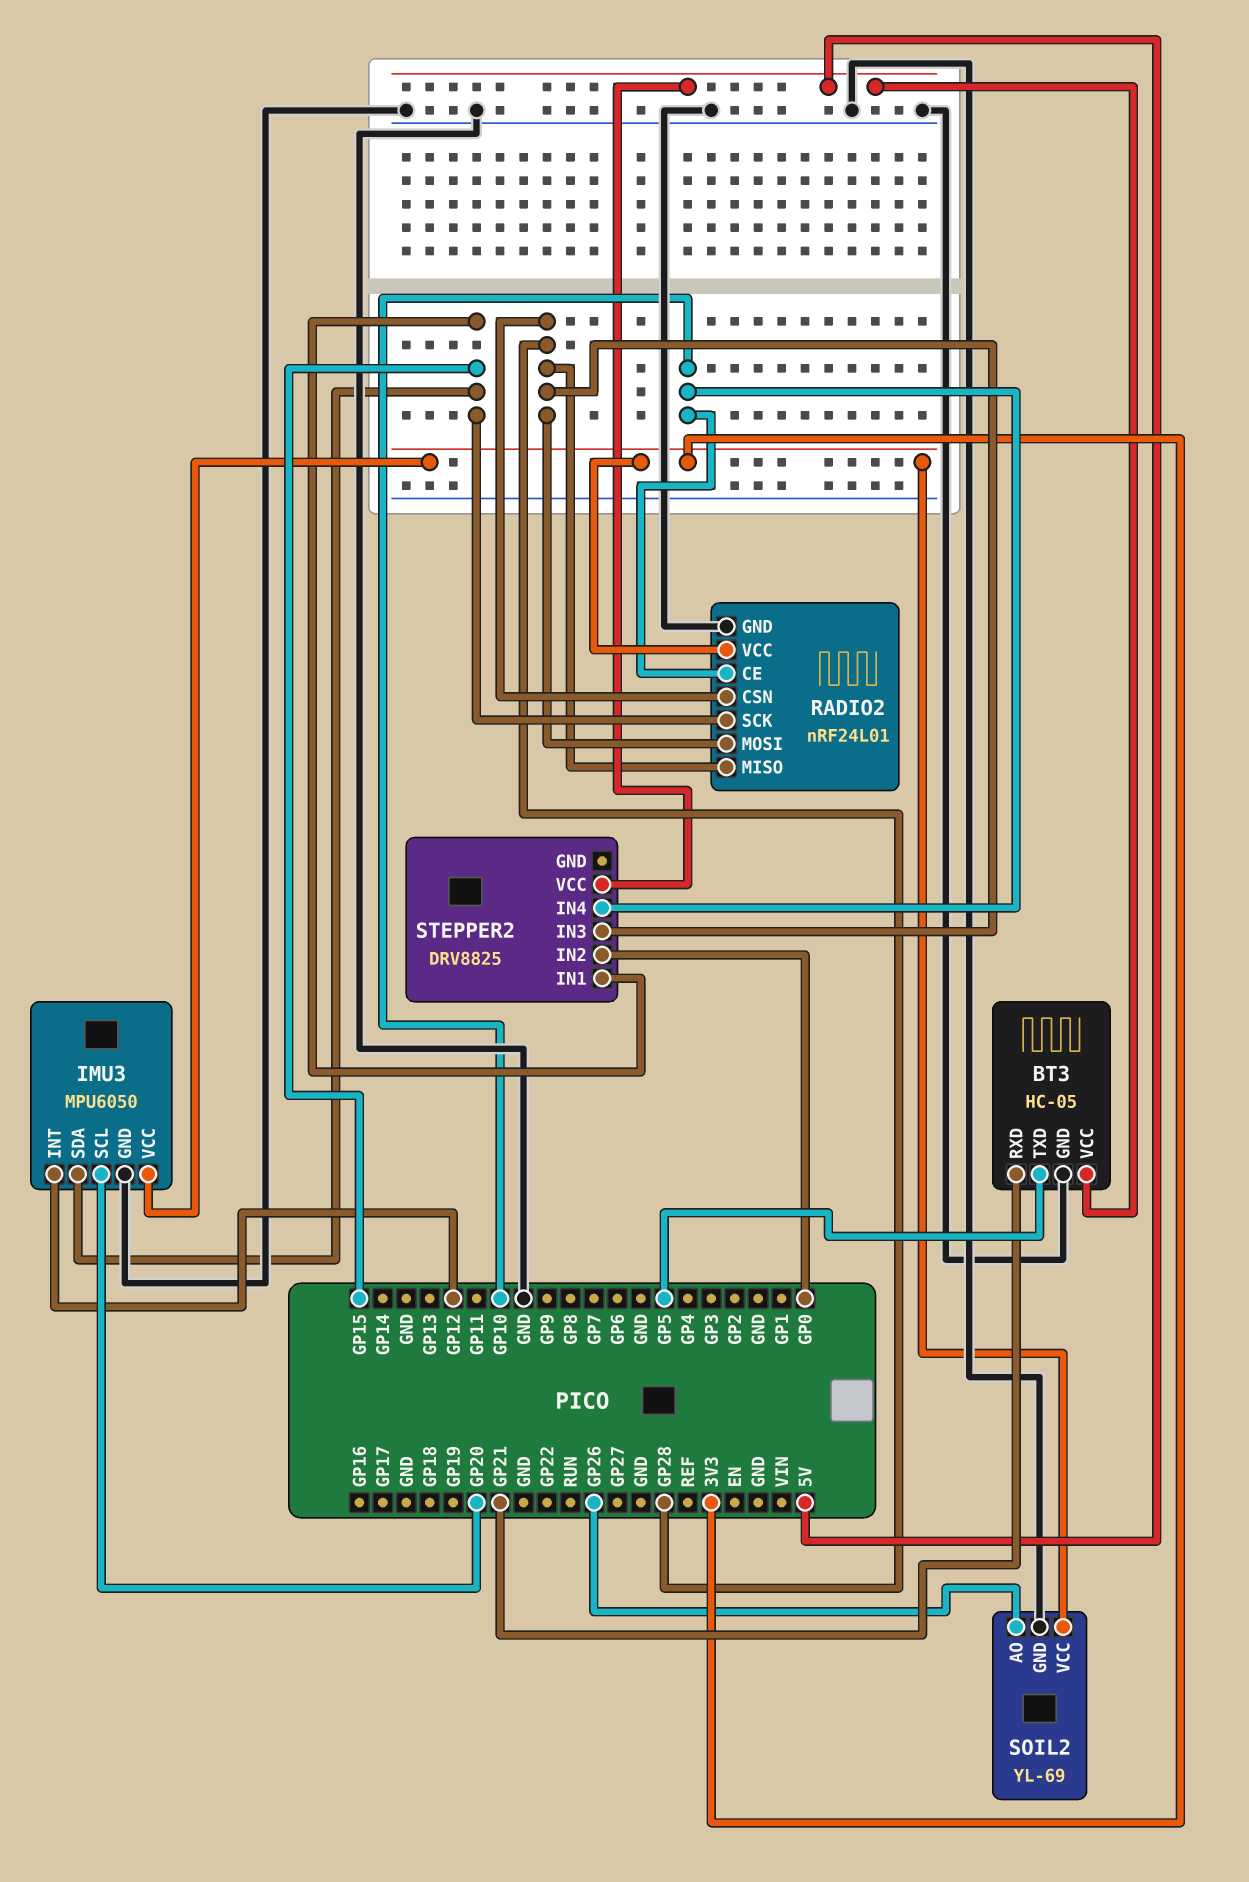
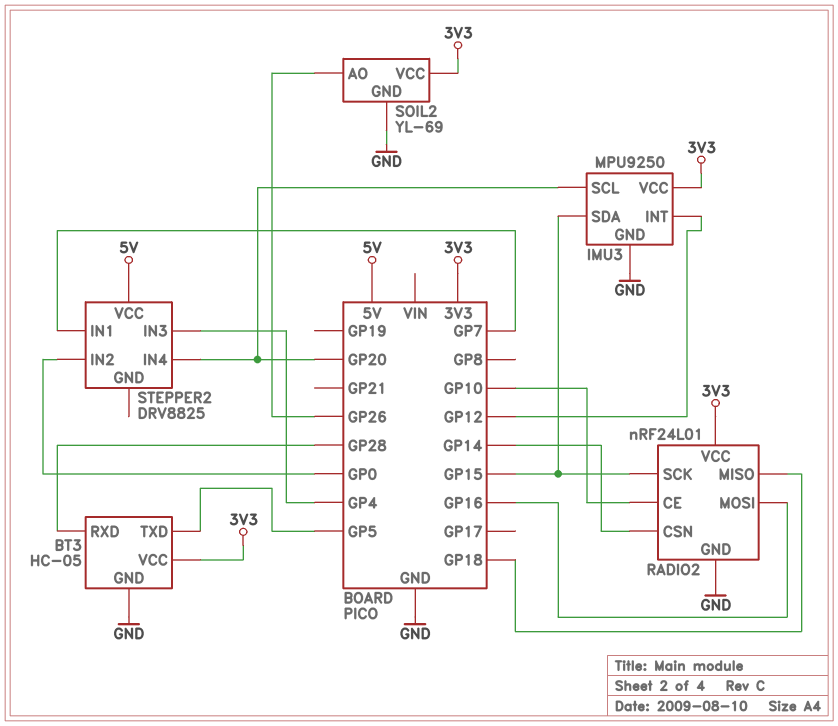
BT3 pin RXD: GP21 -> GP28
BT3 pin VCC: 5V -> 3V3
IMU3: MPU6050 -> MPU9250
RADIO2 pin CSN: GP28 -> GP14
RADIO2 pin MISO: GP28 -> GP18
RADIO2 pin MOSI: GP28 -> GP16
STEPPER2 pin IN1: GP15 -> GP7
STEPPER2 pin IN3: GP28 -> GP4
STEPPER2 pin IN4: GP10 -> GP20

